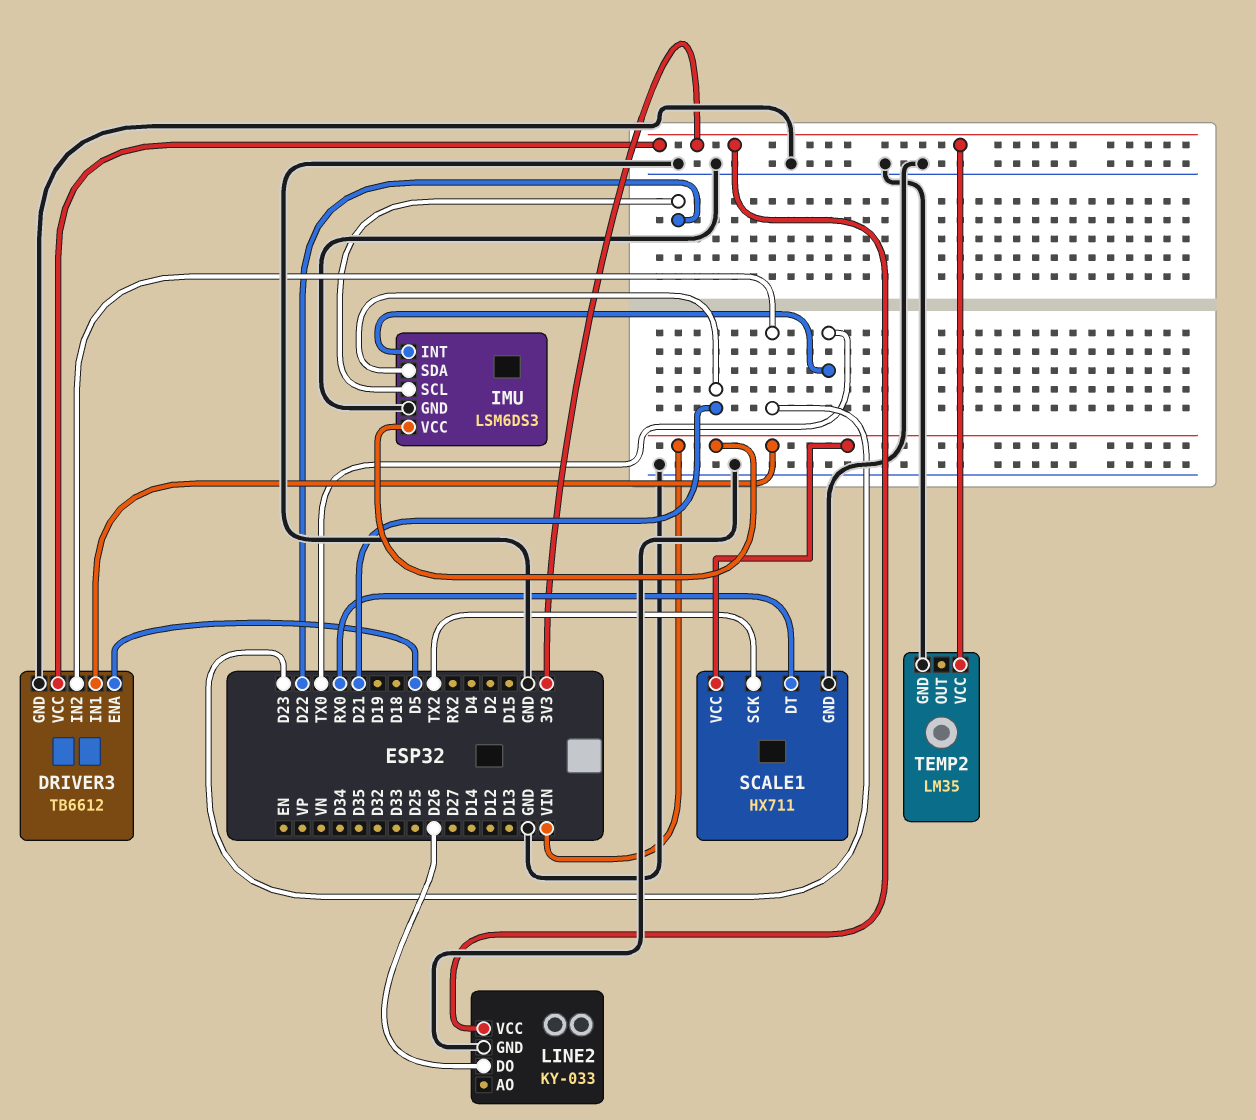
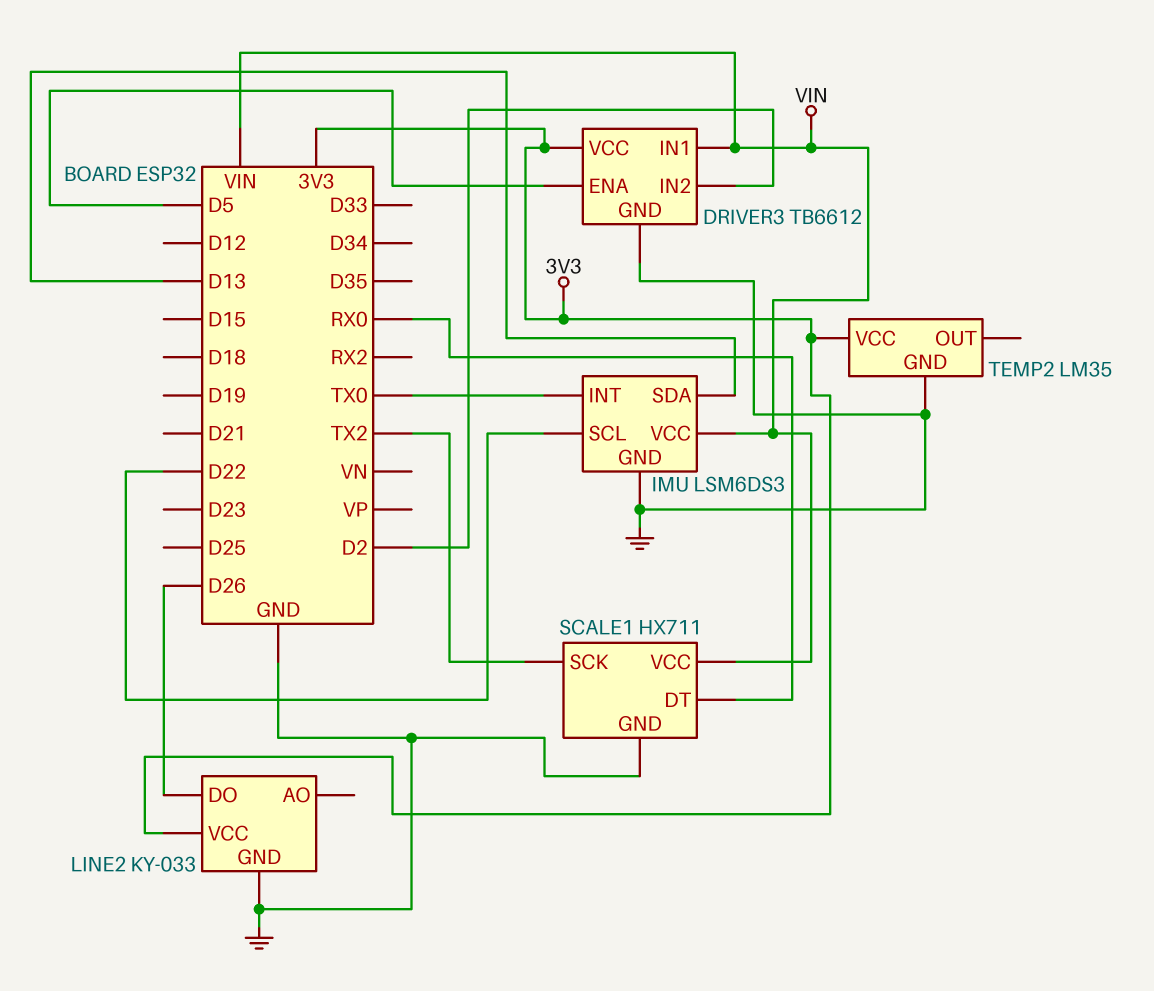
DRIVER3 pin IN2: D23 -> D2
IMU pin SDA: D21 -> D13

